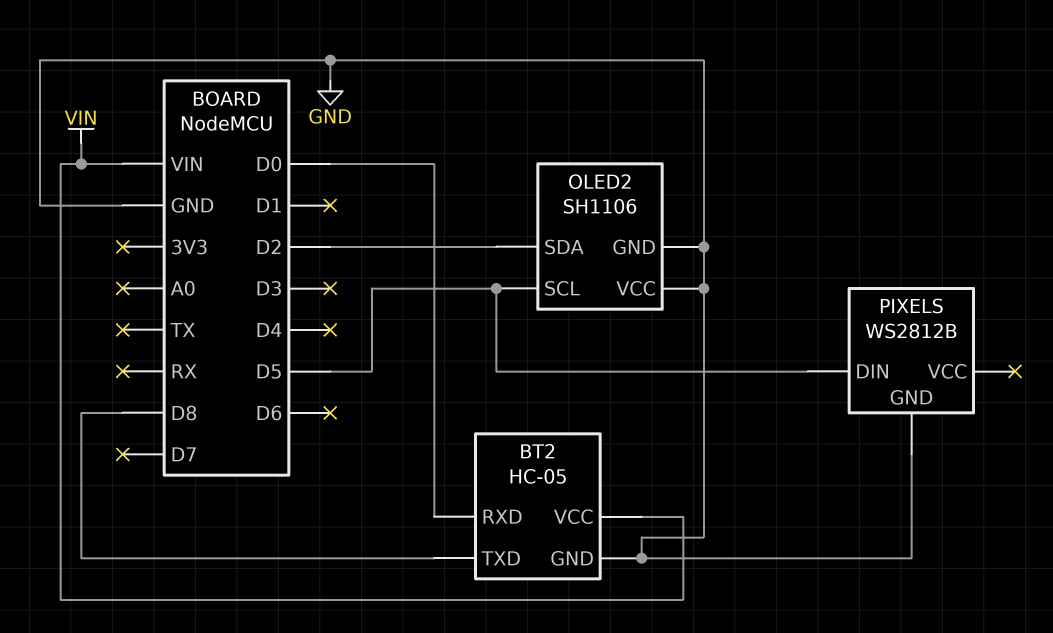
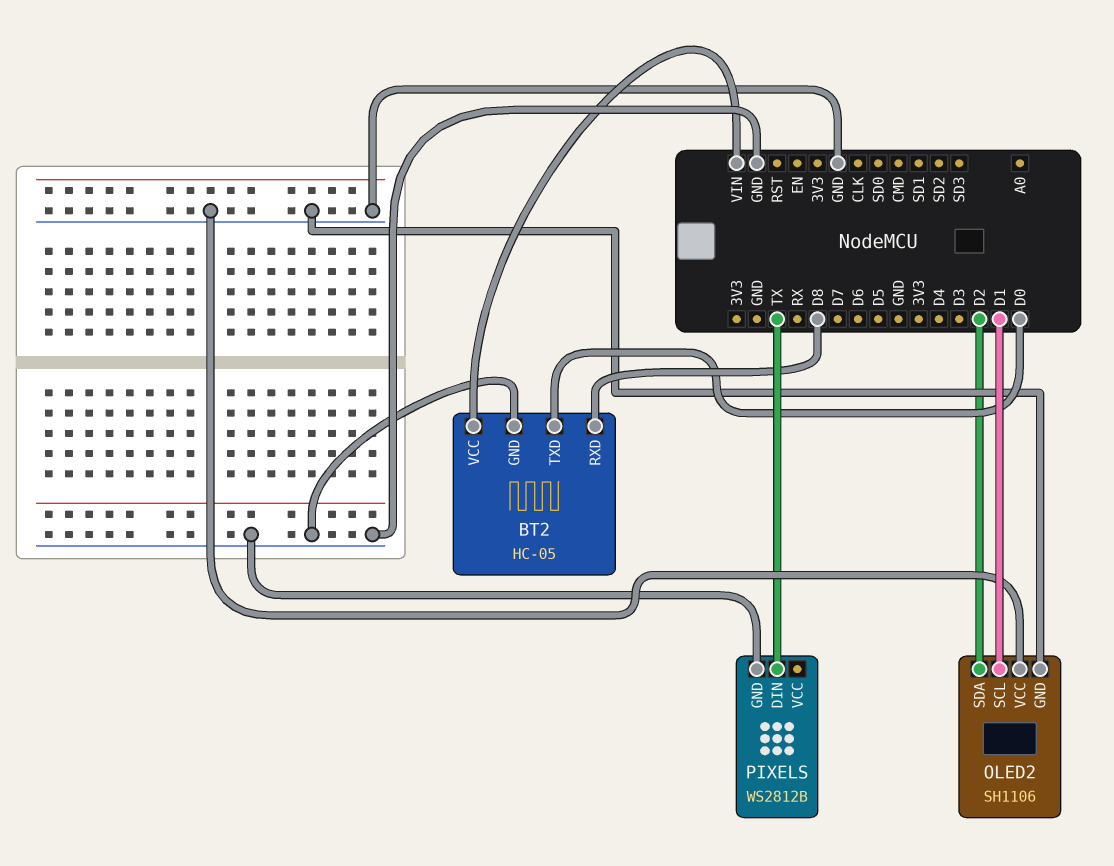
BT2 pin RXD: D0 -> D8
BT2 pin TXD: D8 -> D0
OLED2 pin SCL: D5 -> D1
PIXELS pin DIN: D5 -> TX

